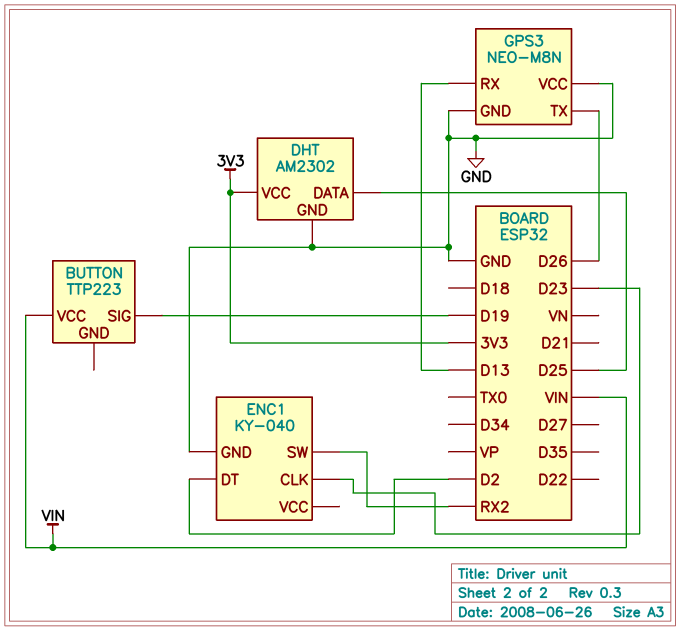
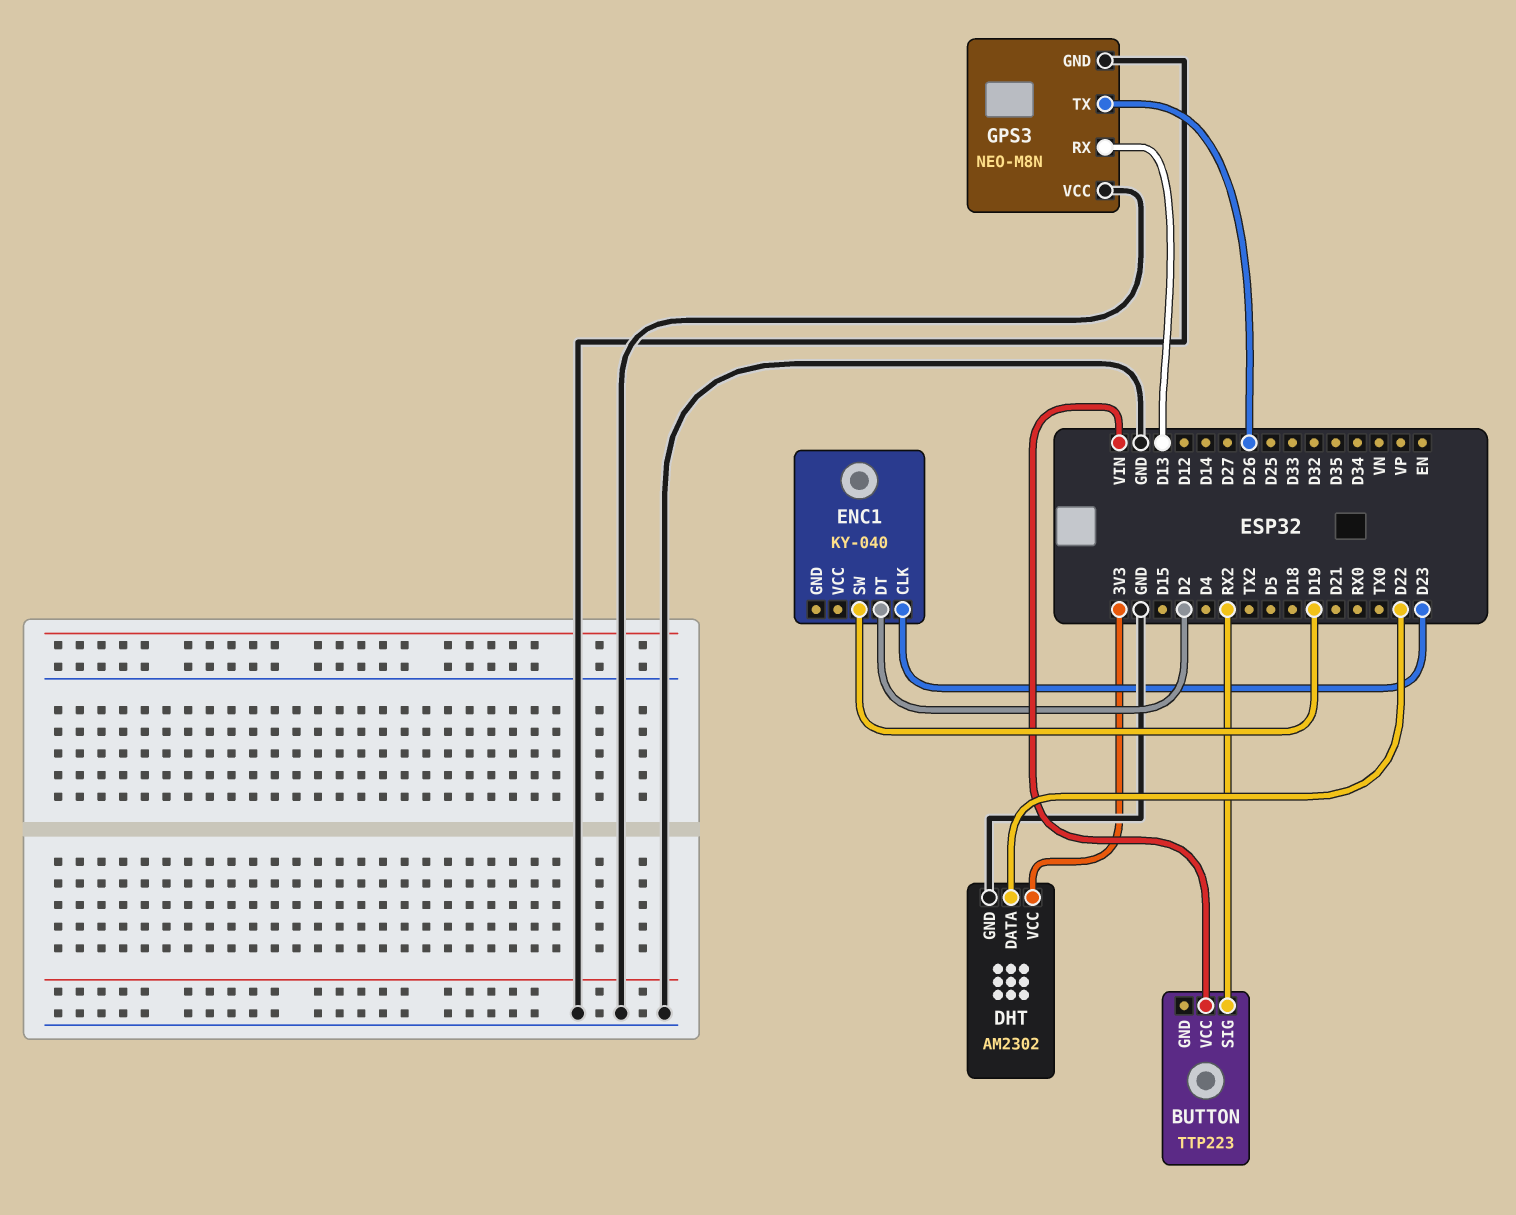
BUTTON pin SIG: D19 -> RX2
DHT pin DATA: D25 -> D22
ENC1 pin GND: GND -> none
ENC1 pin SW: RX2 -> D19

